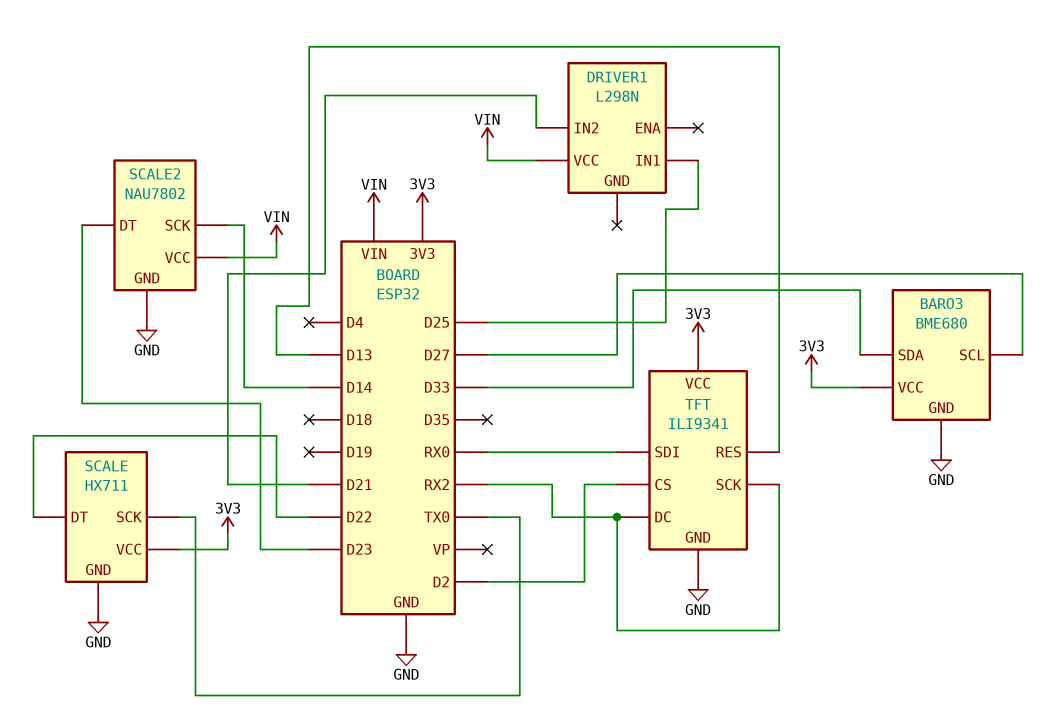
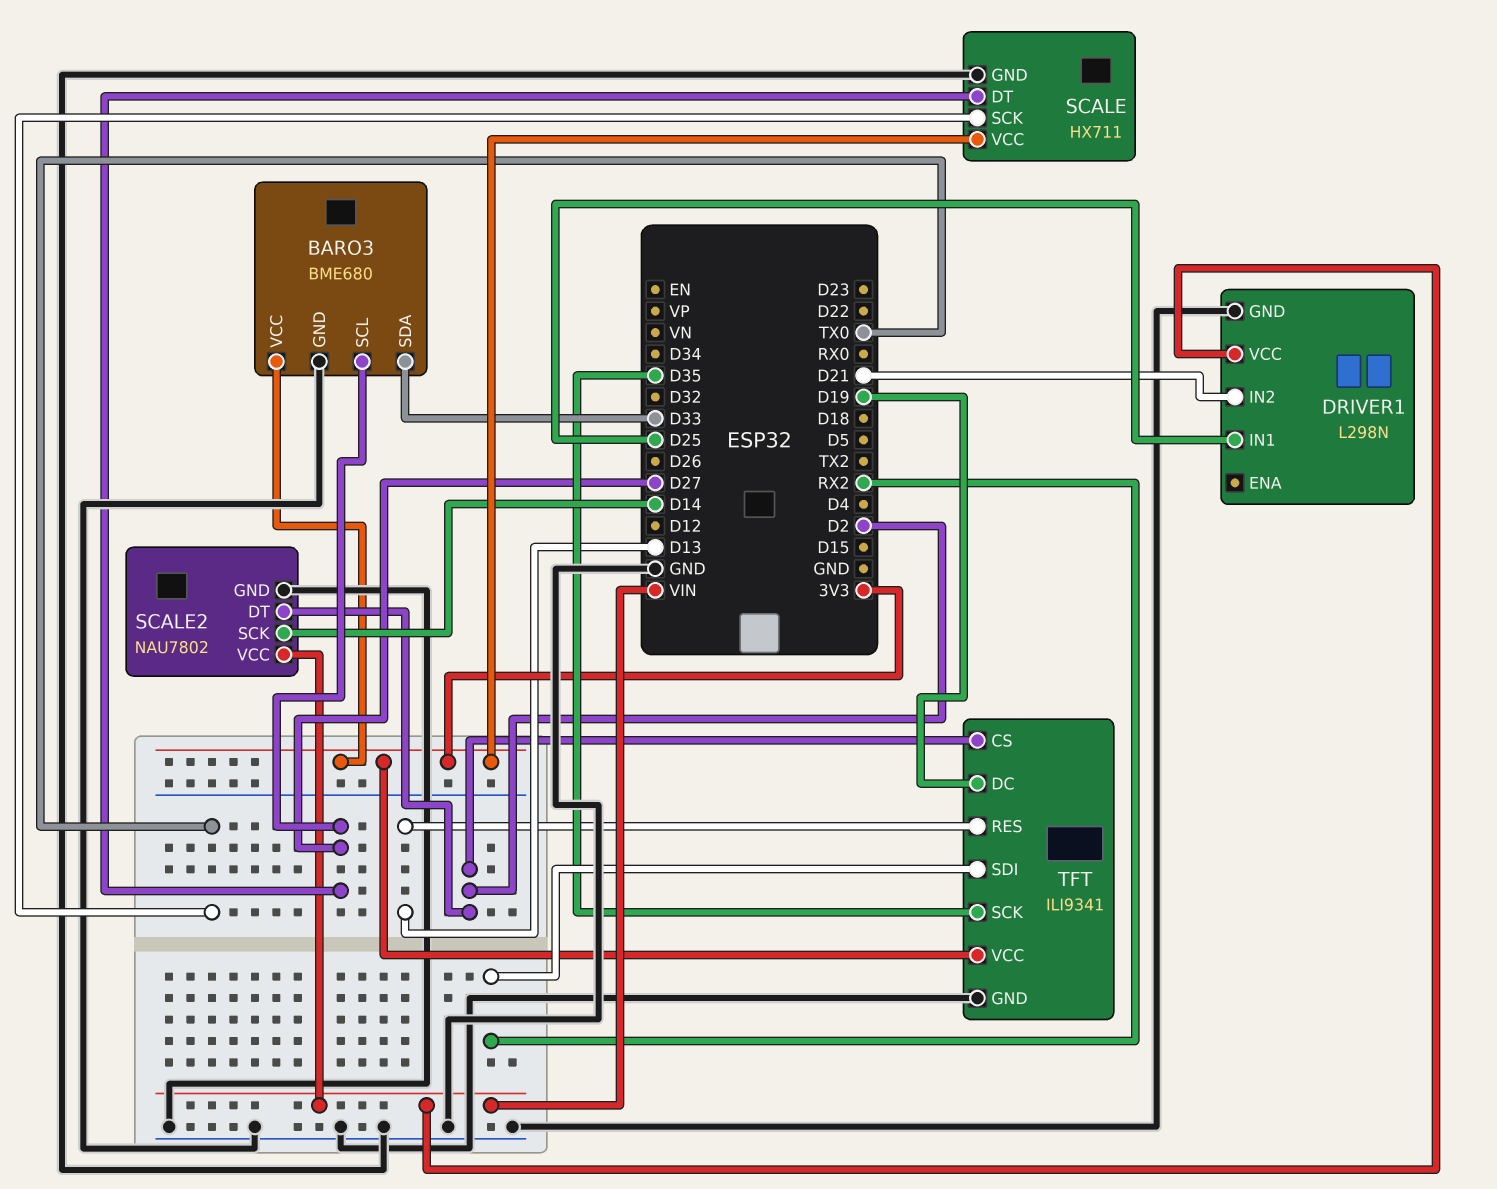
DRIVER1 pin GND: none -> GND
SCALE pin DT: D22 -> D27
SCALE2 pin DT: D23 -> D2
TFT pin DC: RX2 -> D19
TFT pin SCK: RX2 -> D35
TFT pin SDI: RX0 -> RX2

